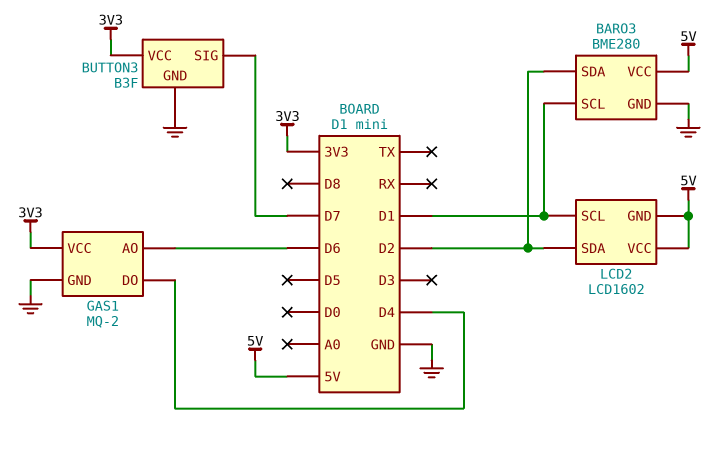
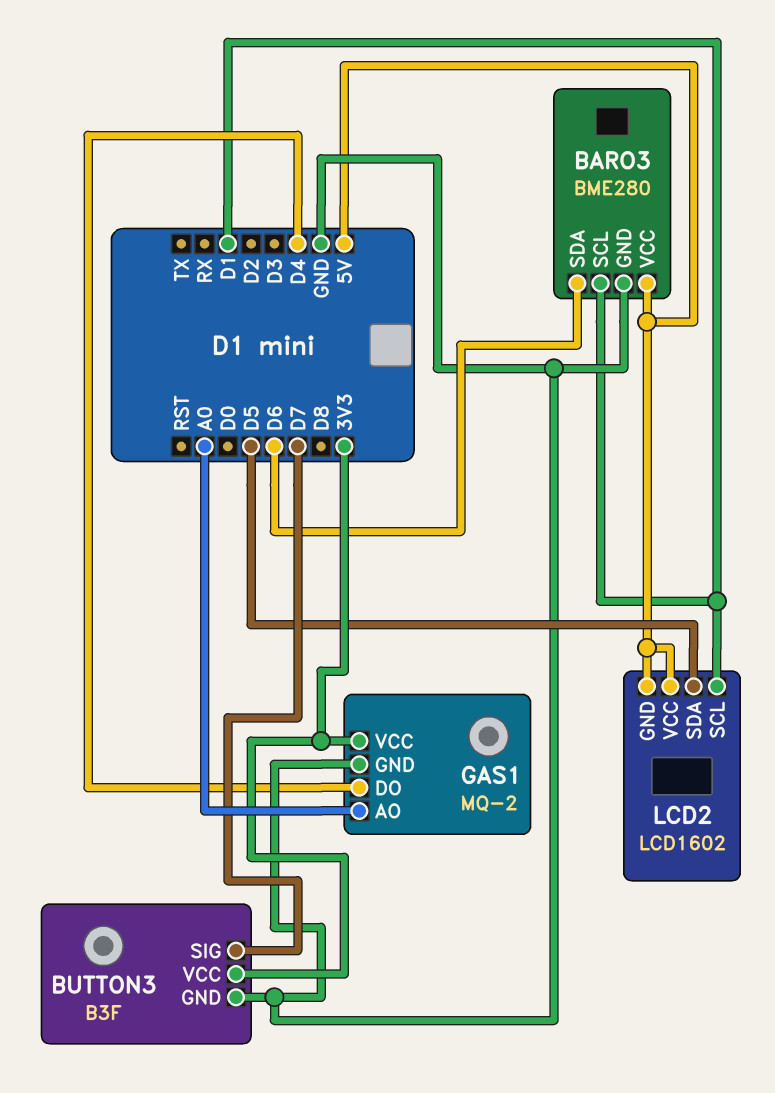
BARO3 pin SDA: D2 -> D6
GAS1 pin AO: D6 -> A0
LCD2 pin SDA: D2 -> D5

